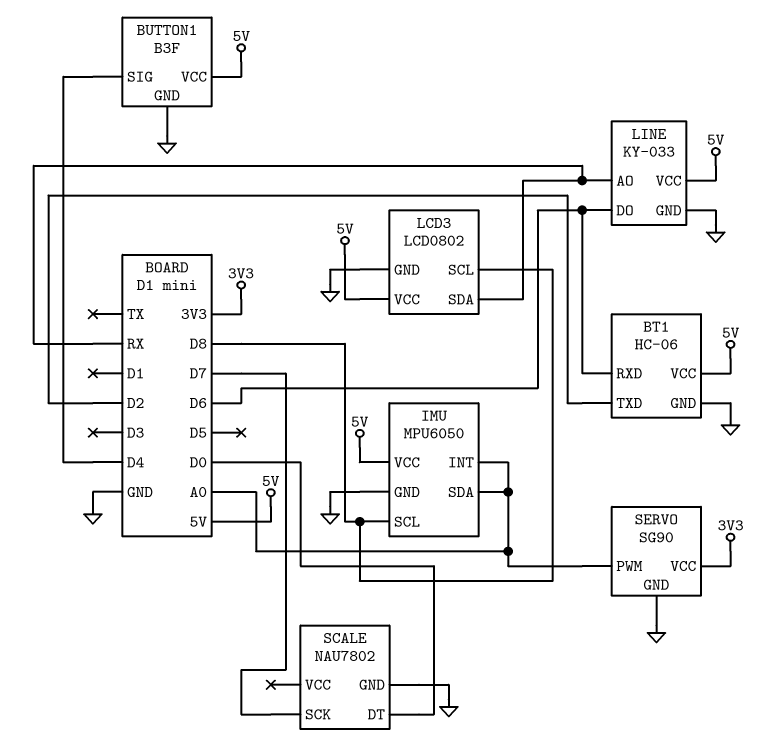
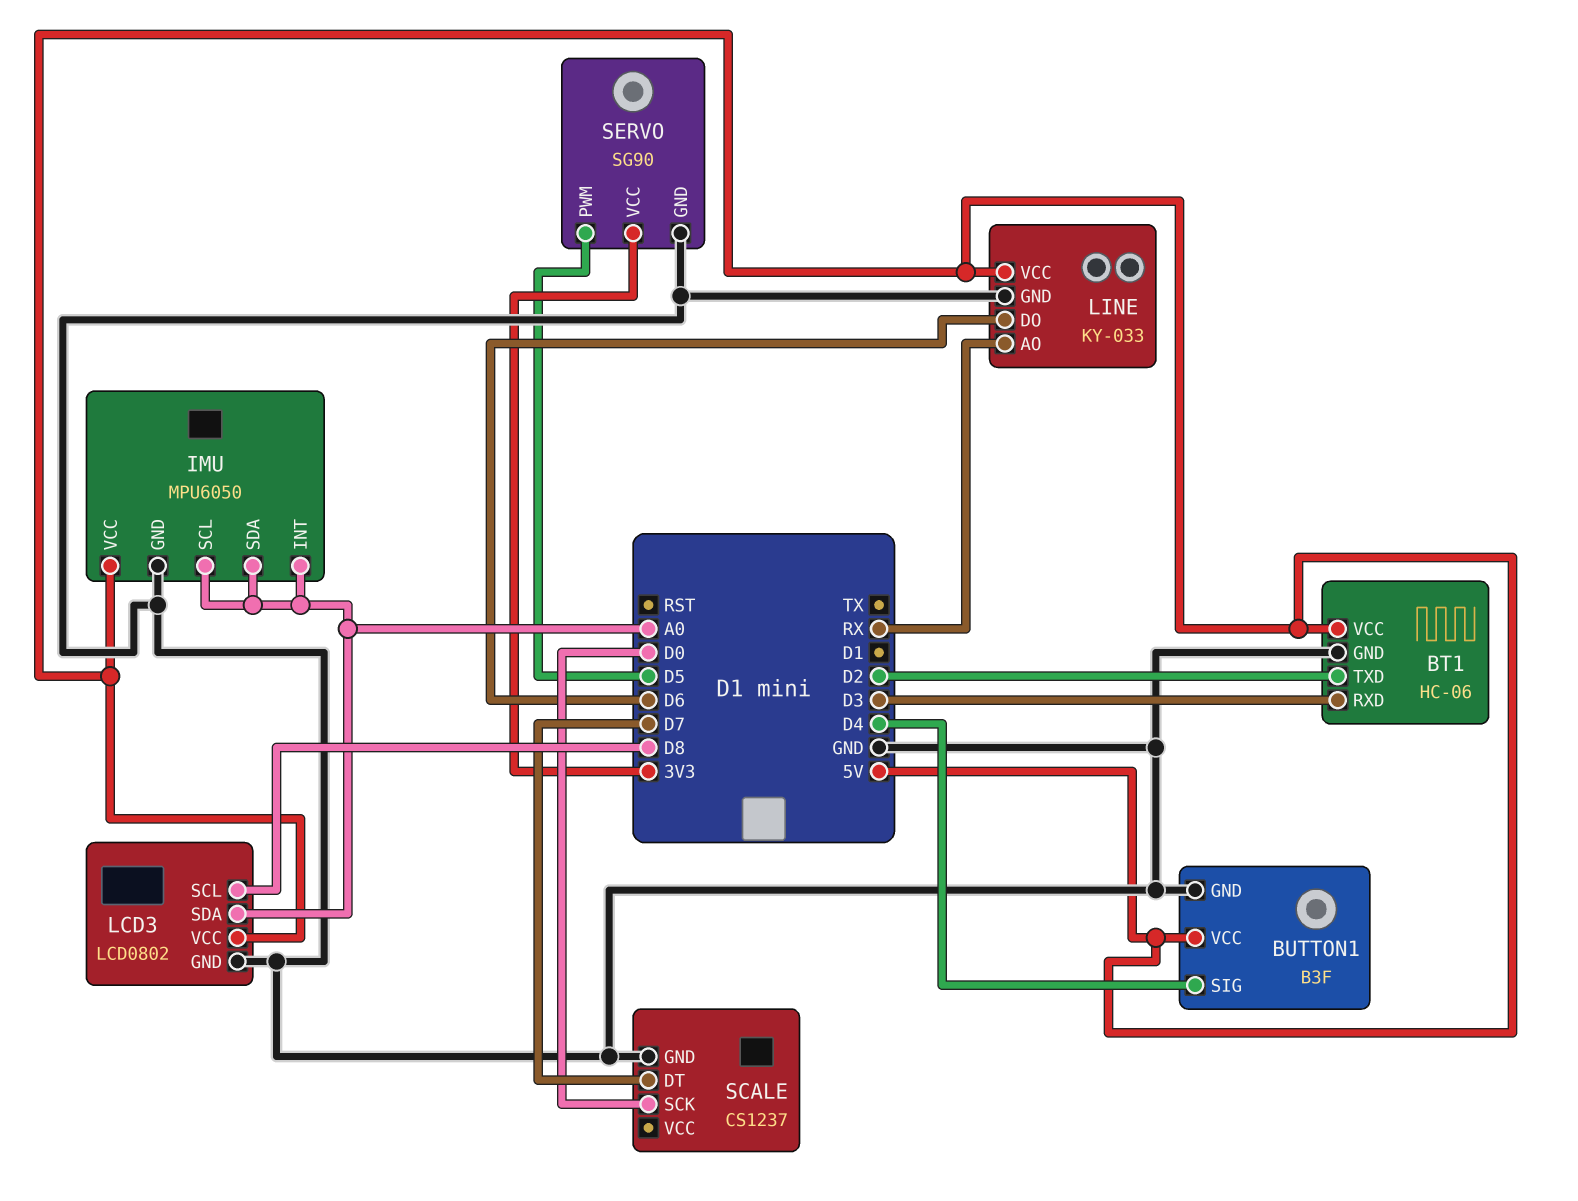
BT1 pin RXD: D6 -> D3
IMU pin SCL: D8 -> A0
LCD3 pin SDA: RX -> A0
SCALE: NAU7802 -> CS1237
SCALE pin DT: D0 -> D7
SCALE pin SCK: D7 -> D0
SERVO pin PWM: A0 -> D5

